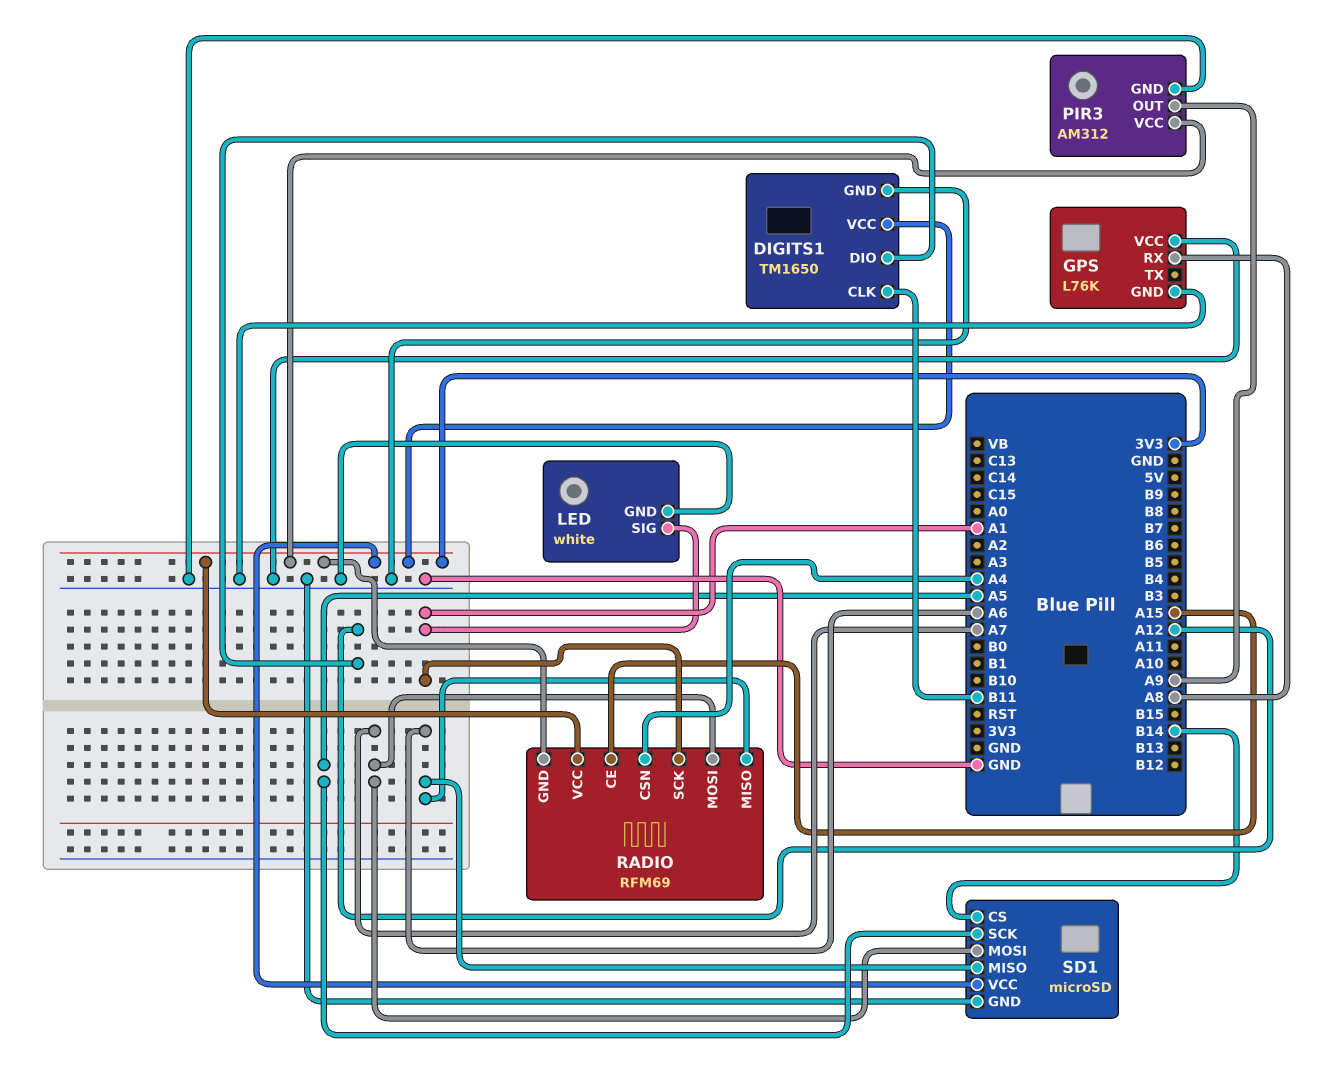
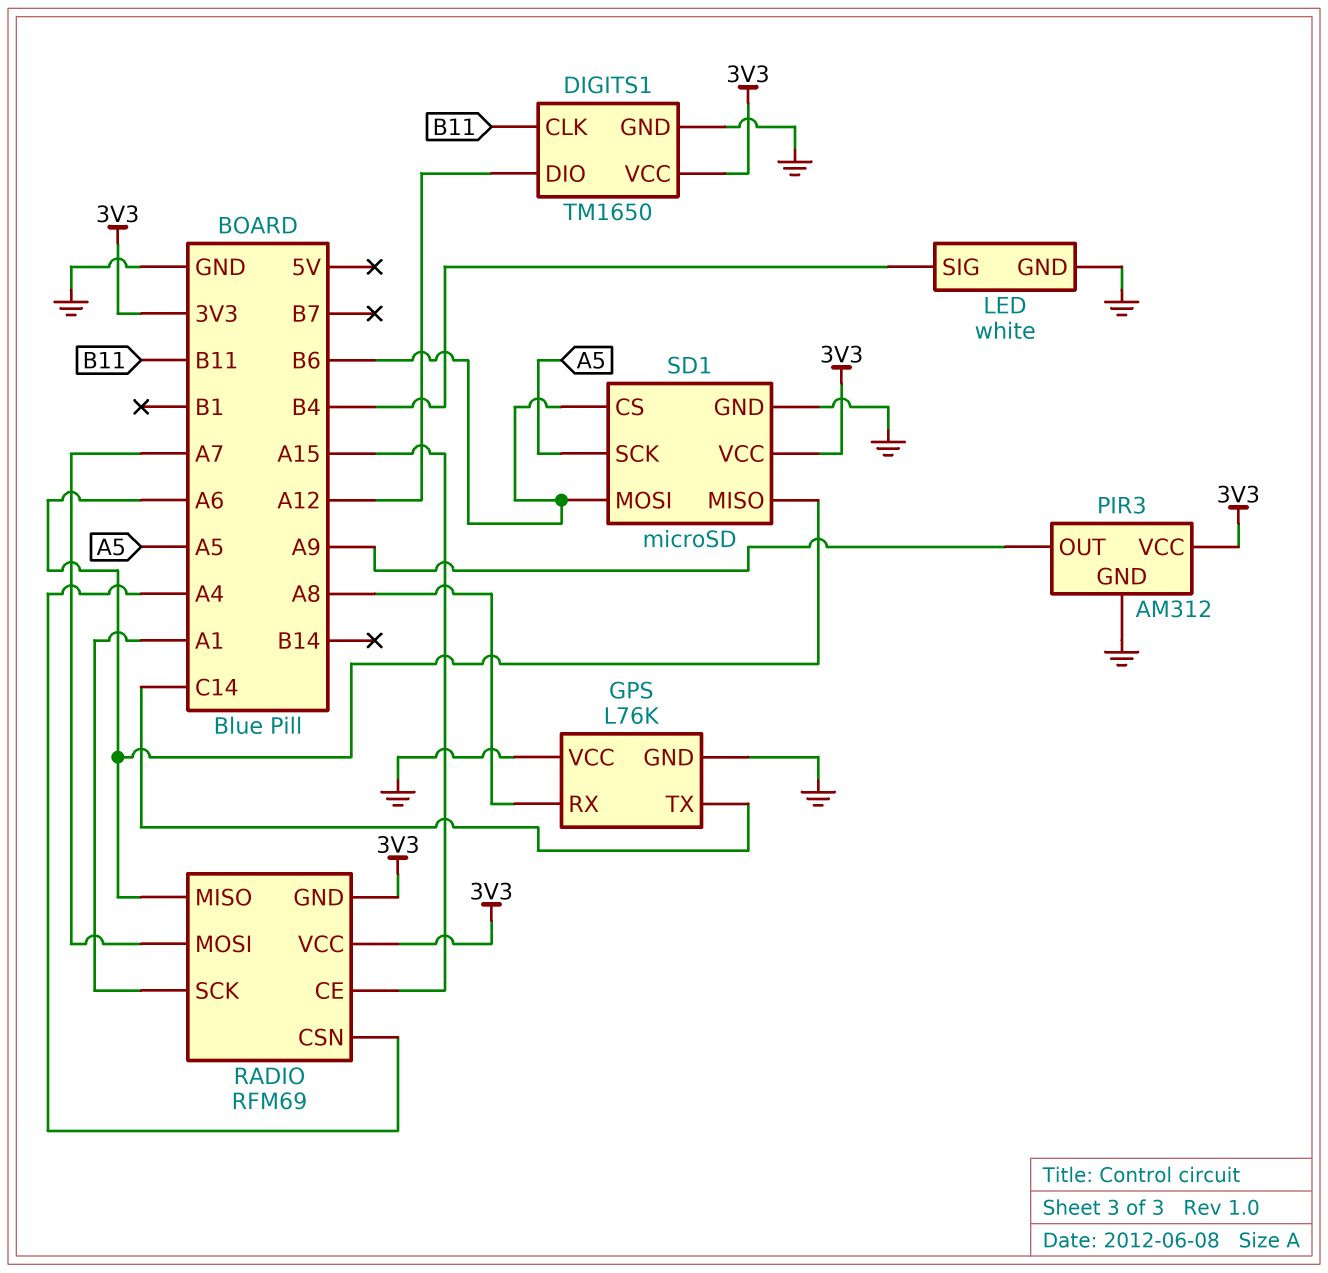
GPS pin TX: none -> C14
LED pin SIG: A1 -> B4
SD1 pin CS: B14 -> B6
SD1 pin MOSI: A7 -> B6

